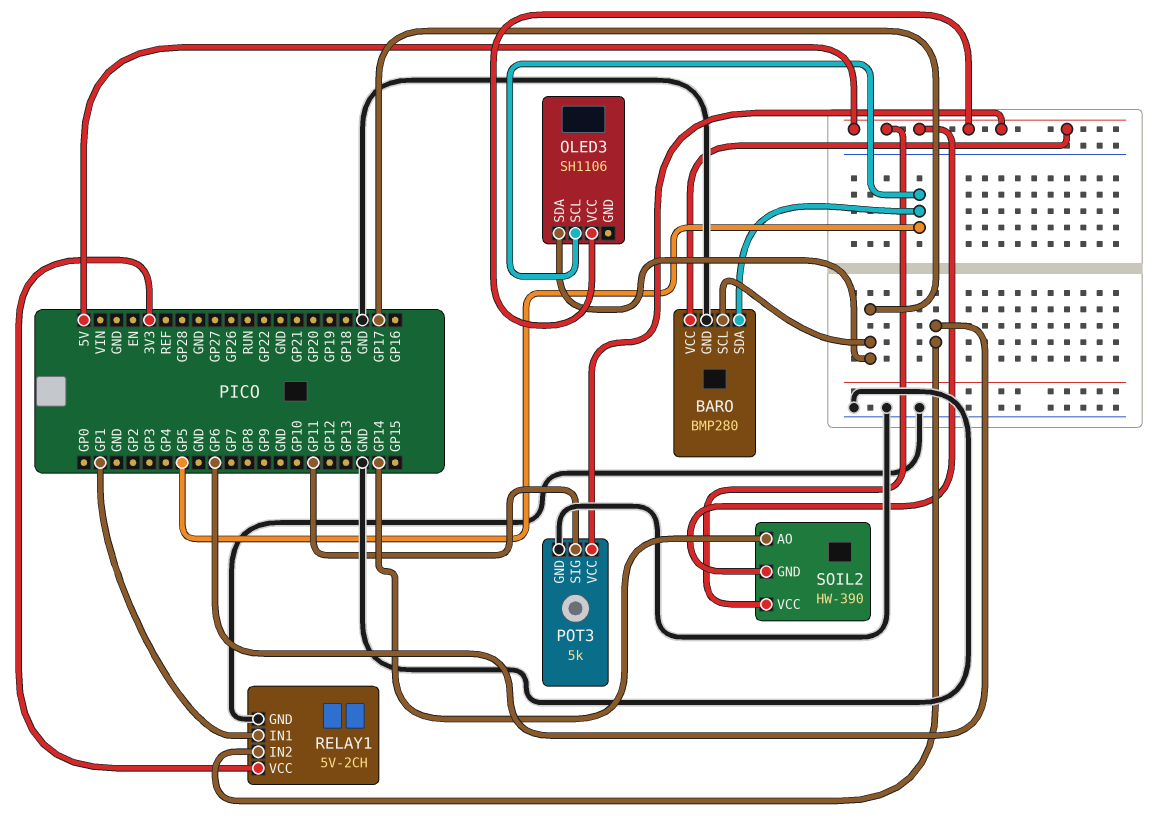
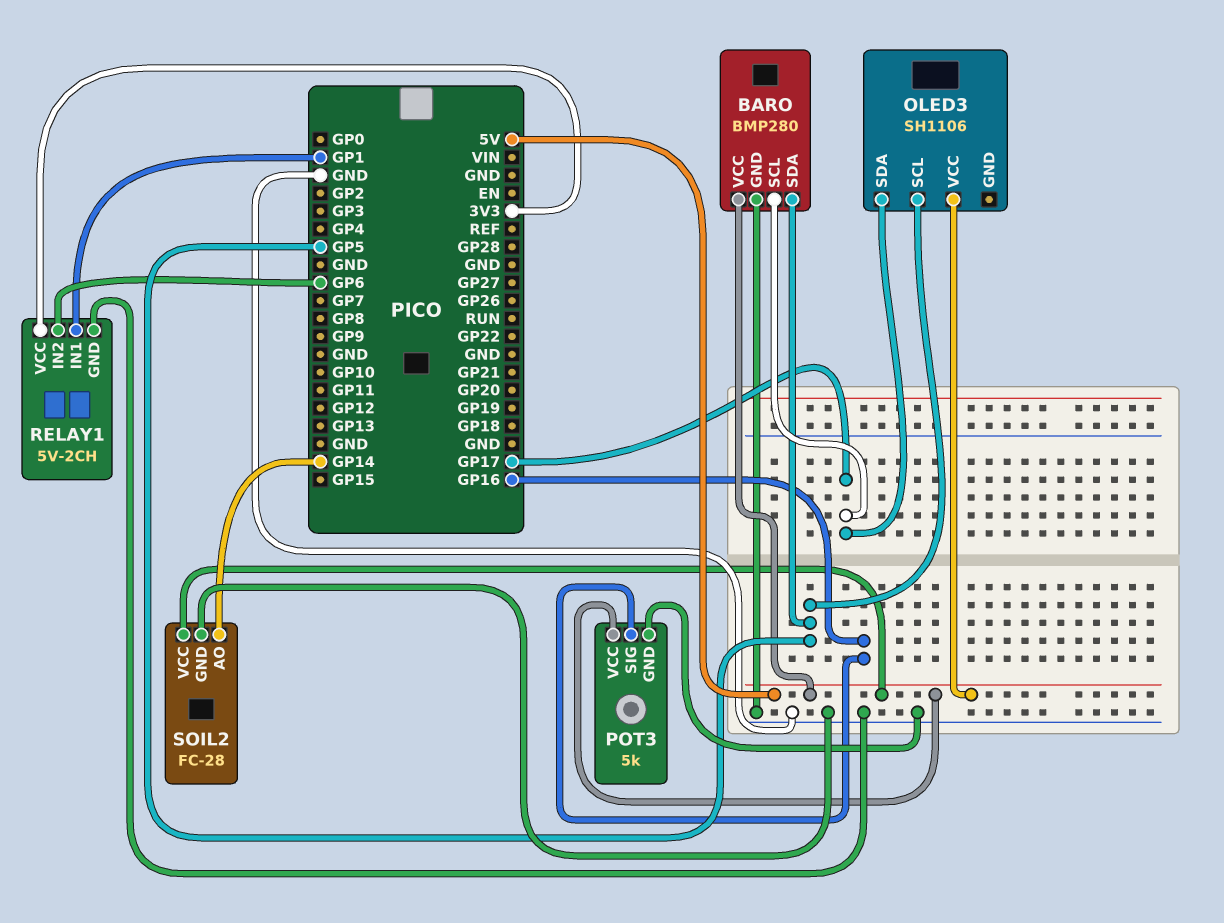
POT3 pin SIG: GP11 -> GP16
SOIL2: HW-390 -> FC-28
SOIL2 pin GND: 5V -> GND

